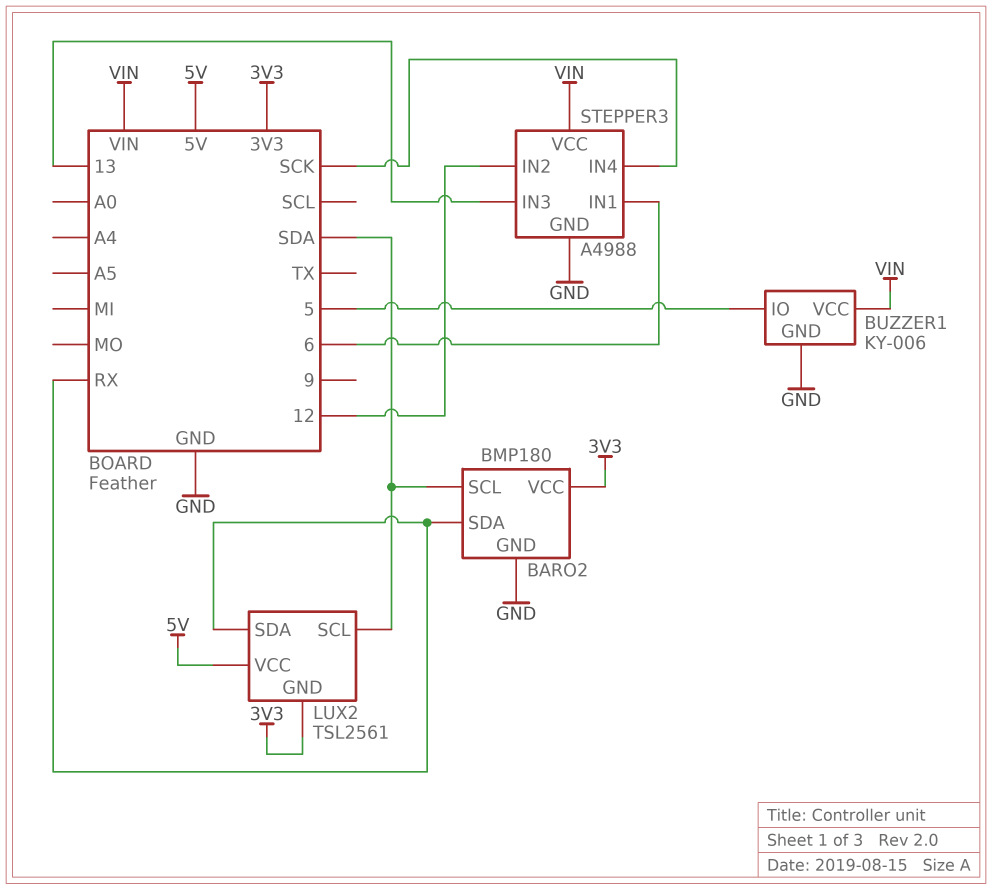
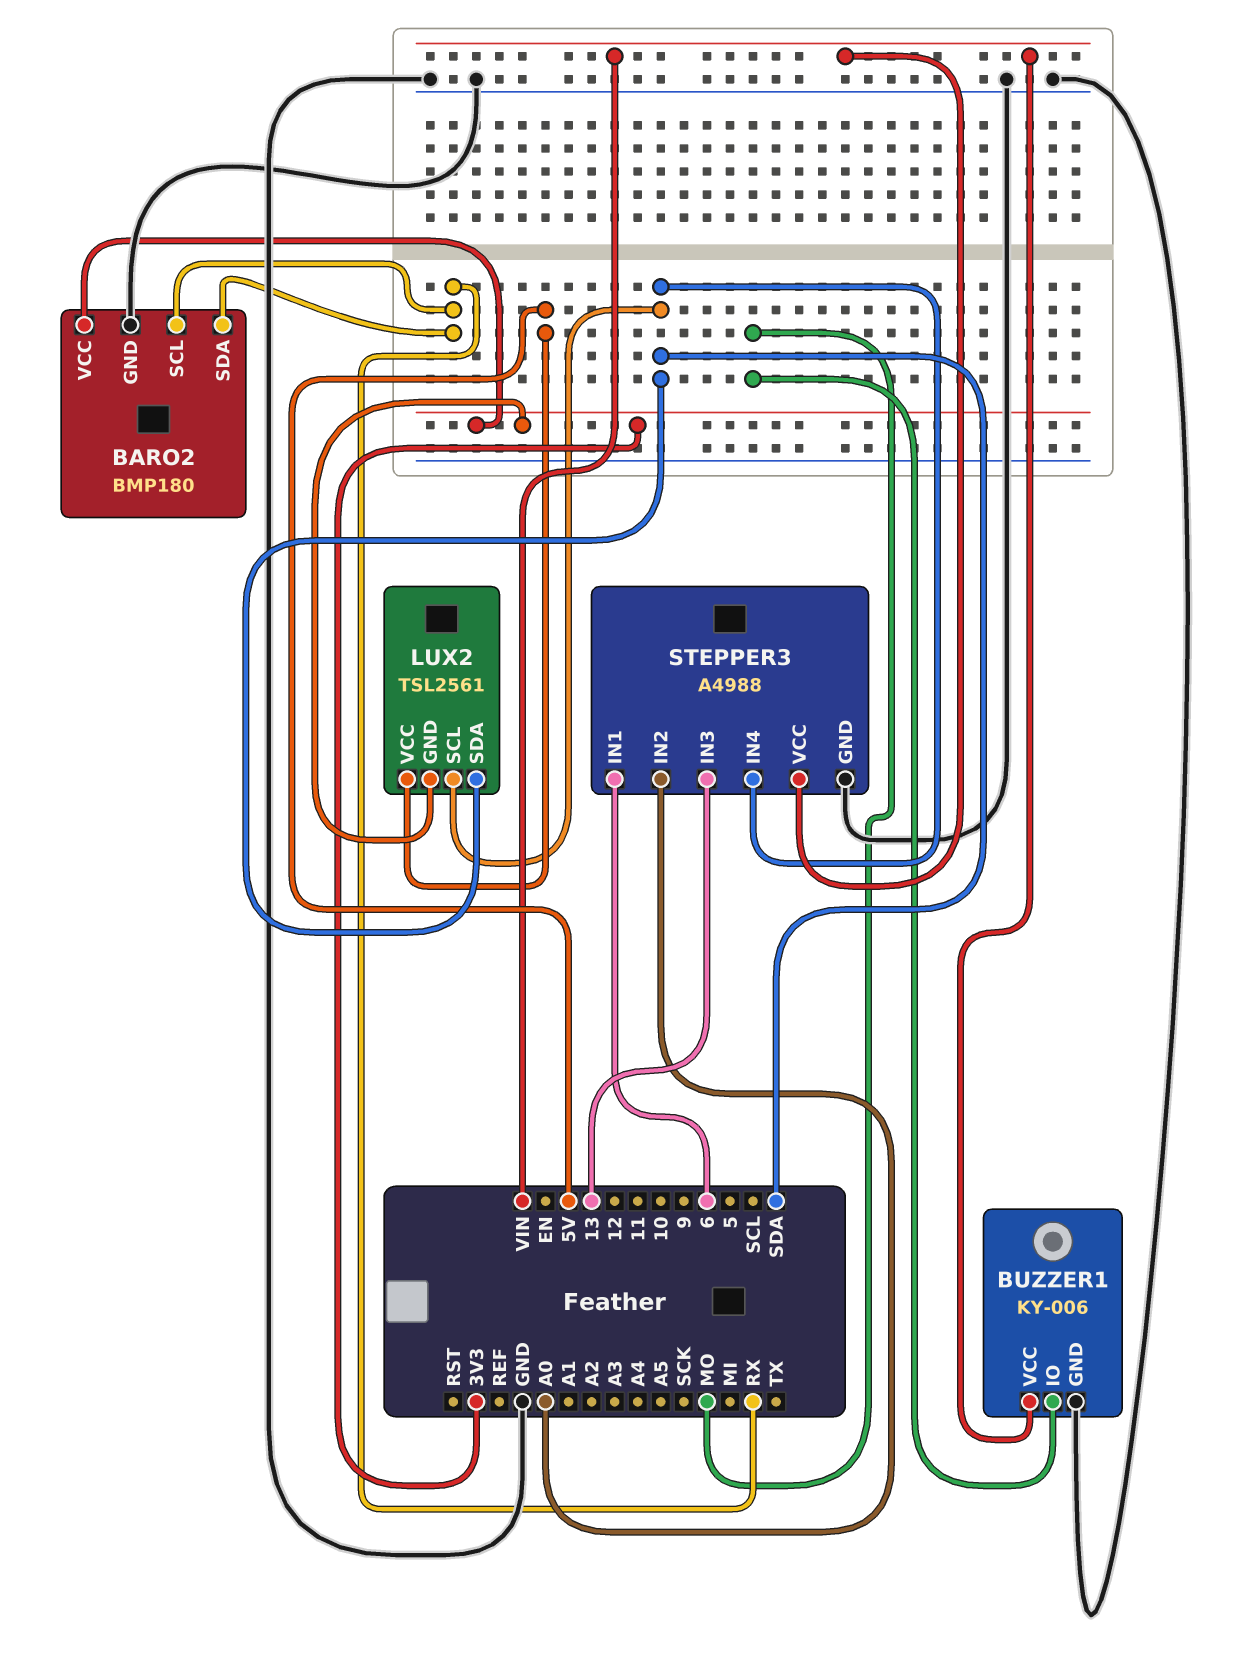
BARO2 pin SCL: SDA -> RX
BUZZER1 pin IO: 5 -> MO
LUX2 pin SDA: RX -> SDA
STEPPER3 pin IN2: 12 -> A0
STEPPER3 pin IN4: SCK -> SDA

